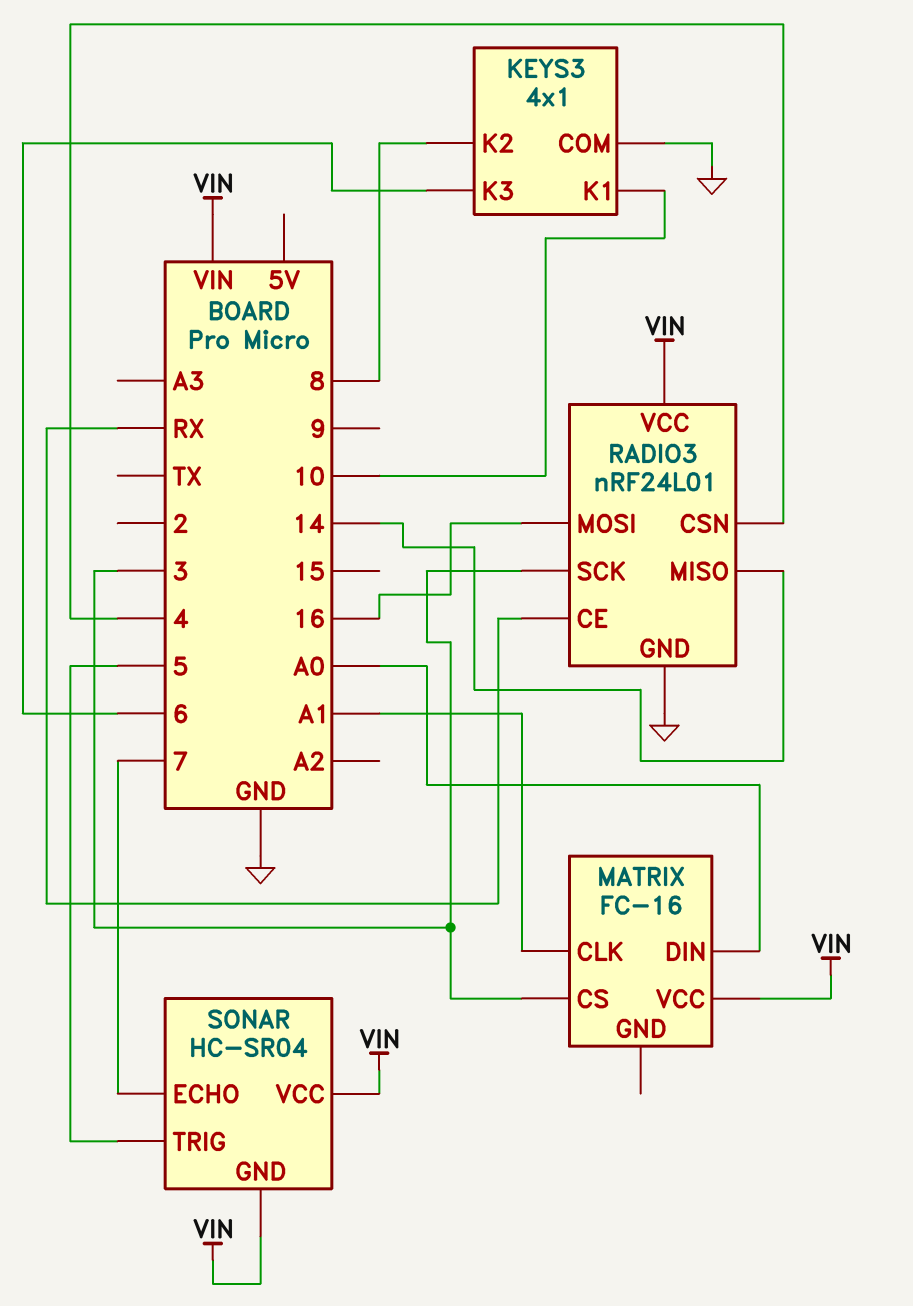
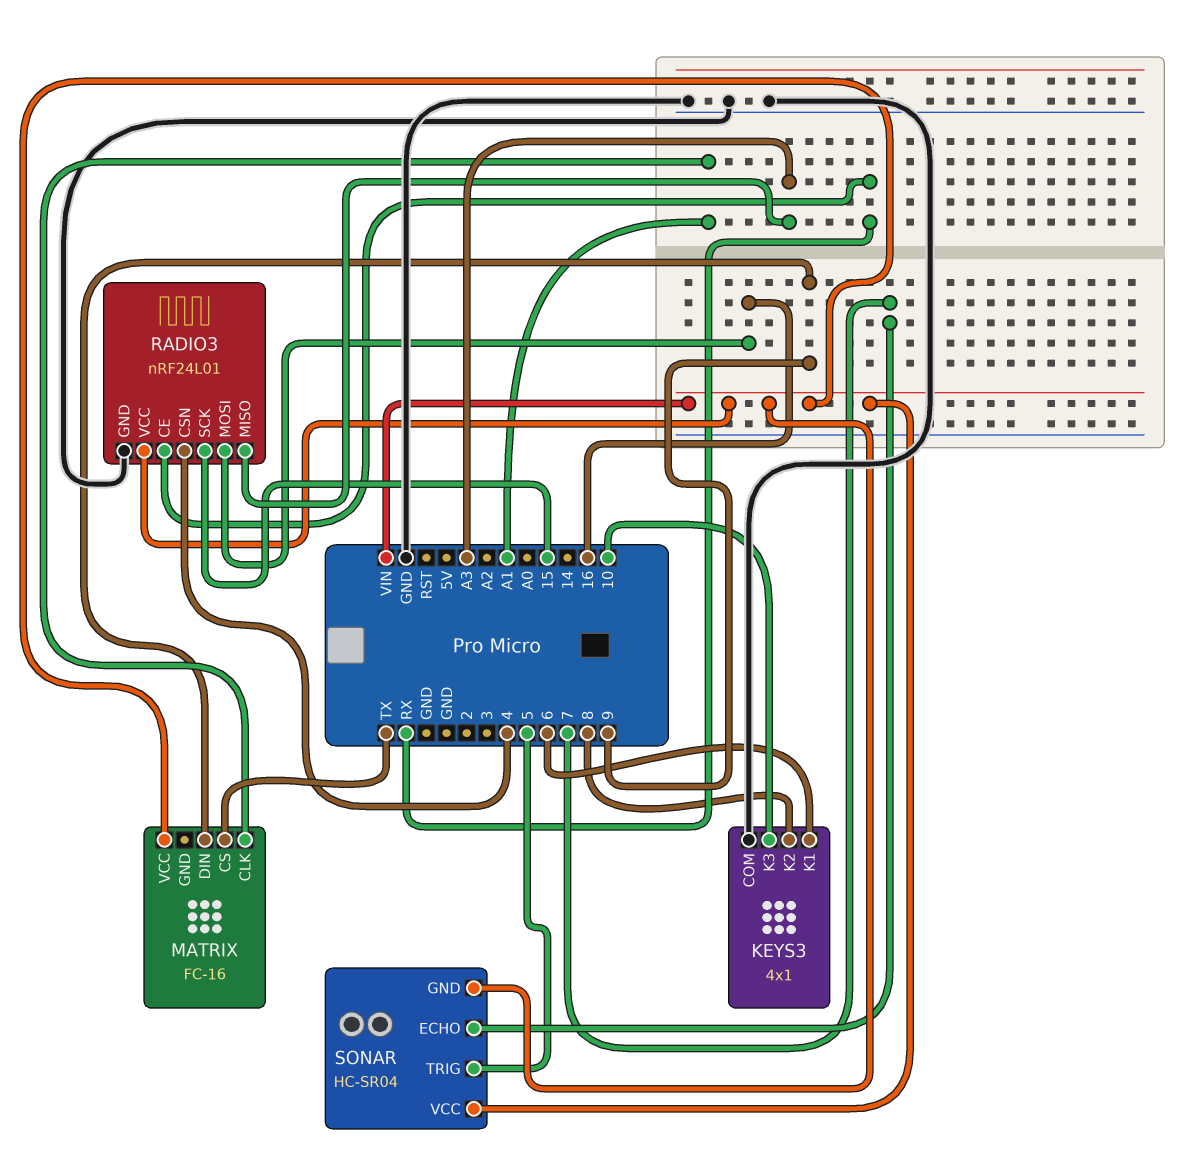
KEYS3 pin K1: 10 -> 6
KEYS3 pin K3: 6 -> 10
MATRIX pin CS: 3 -> TX
MATRIX pin DIN: A0 -> 9
RADIO3 pin MISO: 14 -> A3
RADIO3 pin SCK: 3 -> 15

